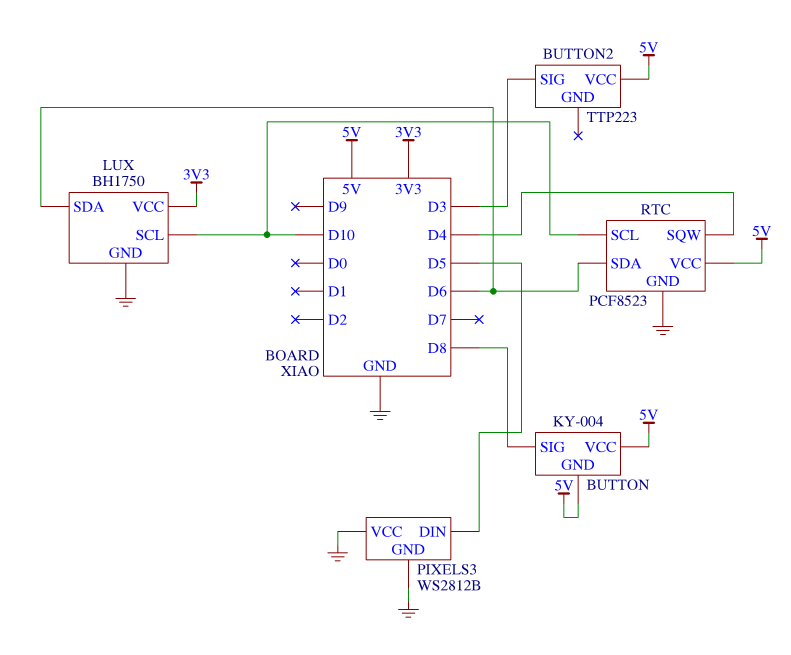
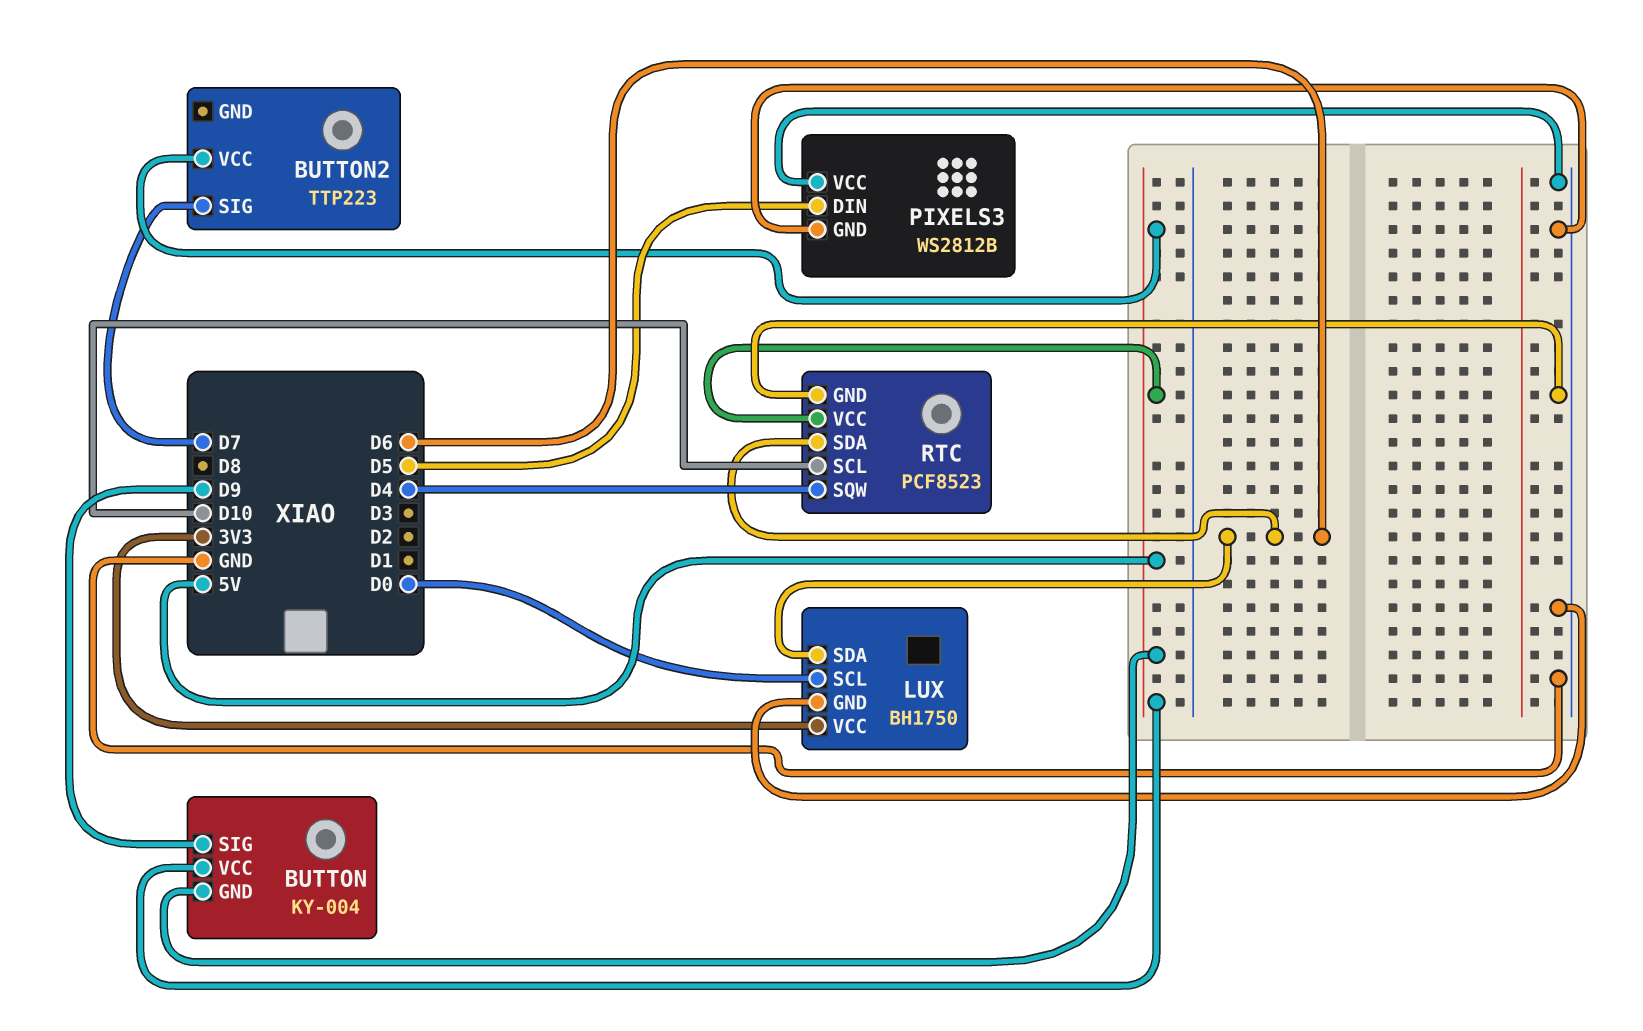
BUTTON pin SIG: D8 -> D9
BUTTON2 pin SIG: D3 -> D7
LUX pin SCL: D10 -> D0

